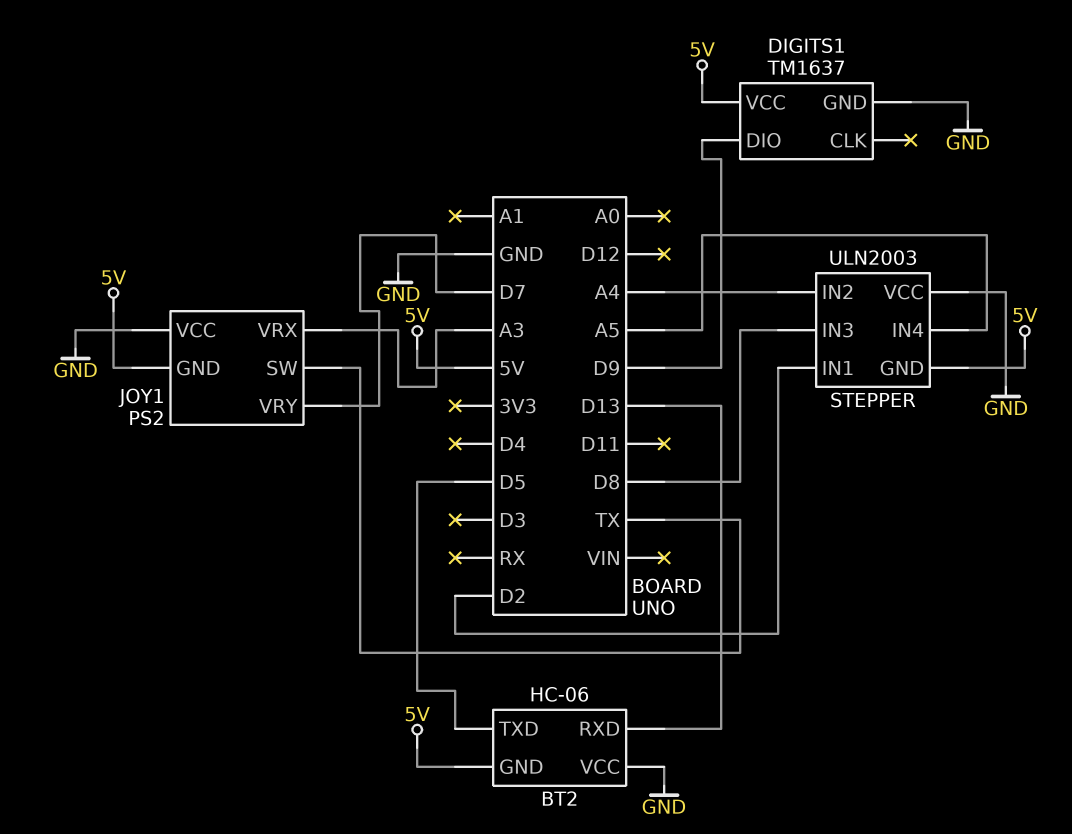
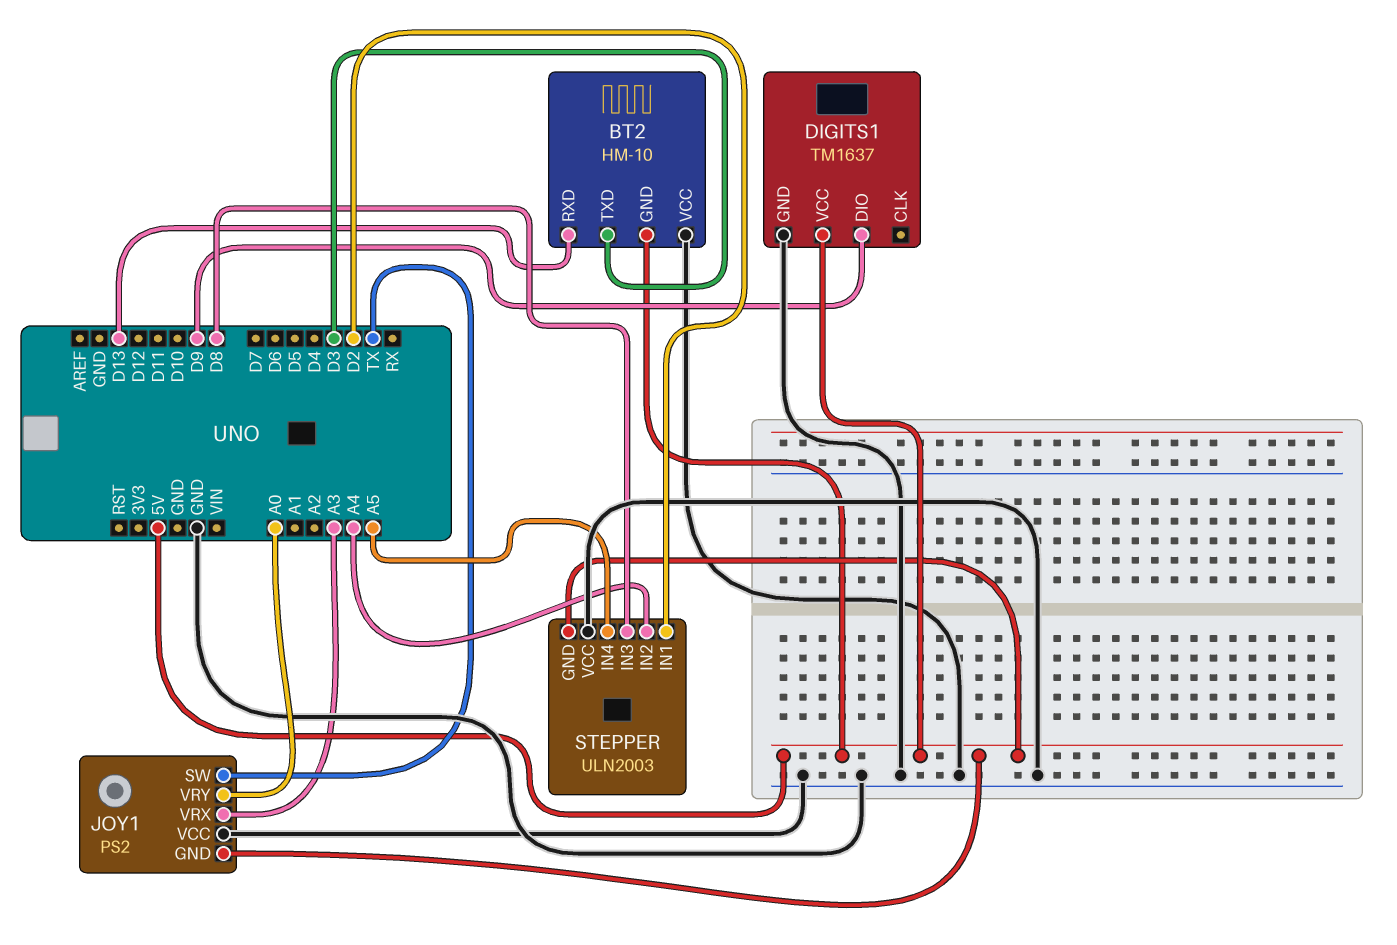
BT2: HC-06 -> HM-10
BT2 pin TXD: D5 -> D3
JOY1 pin VRY: D7 -> A0

